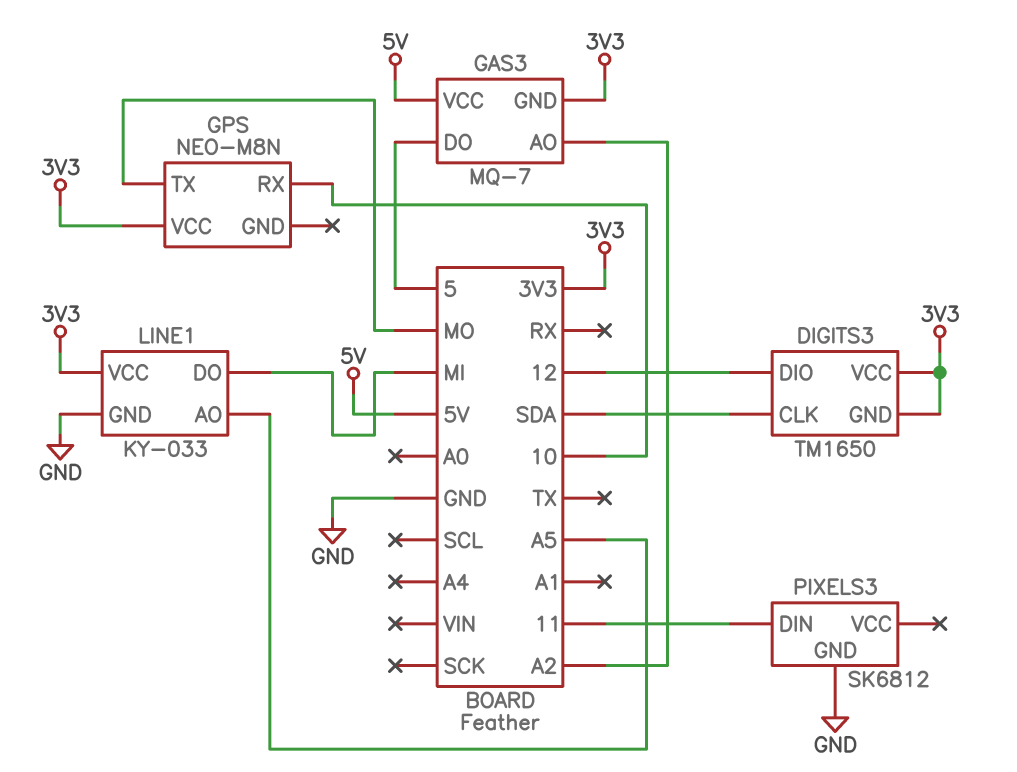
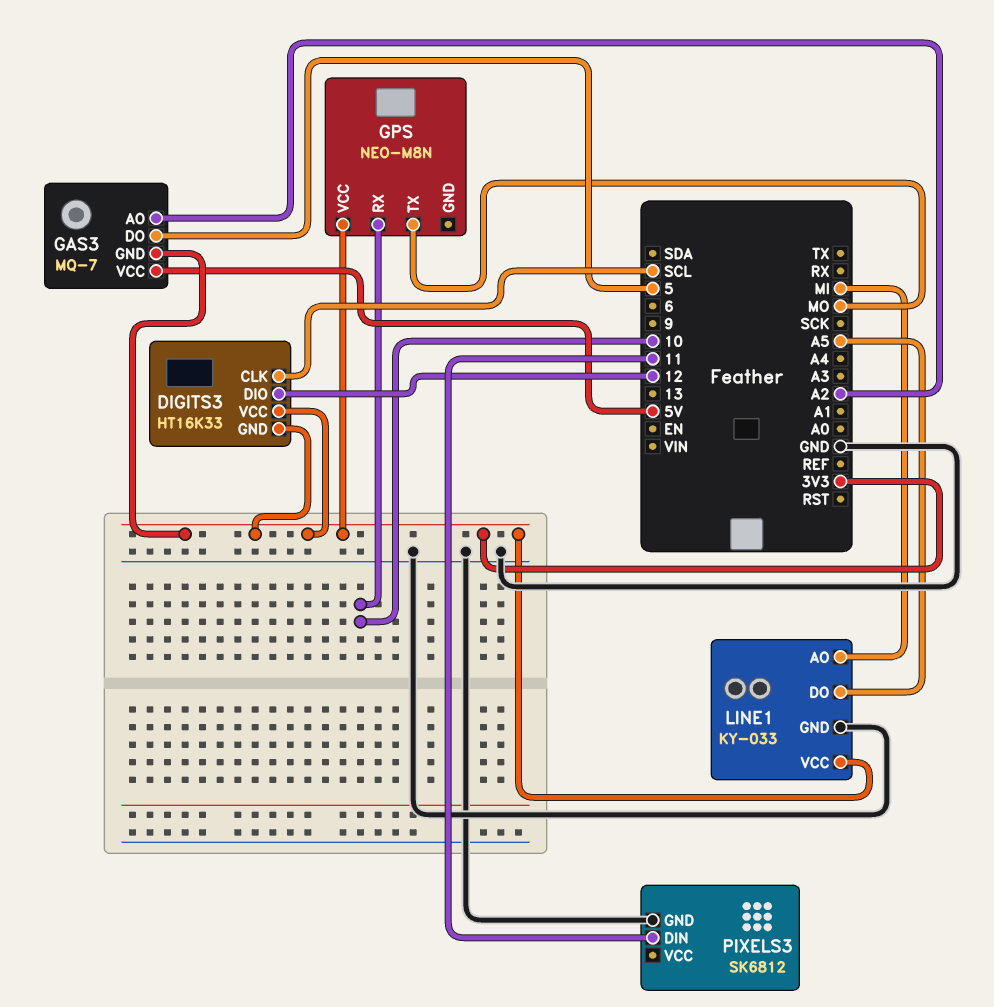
DIGITS3: TM1650 -> HT16K33
DIGITS3 pin CLK: SDA -> SCL
LINE1 pin AO: A5 -> MI
LINE1 pin DO: MI -> A5

